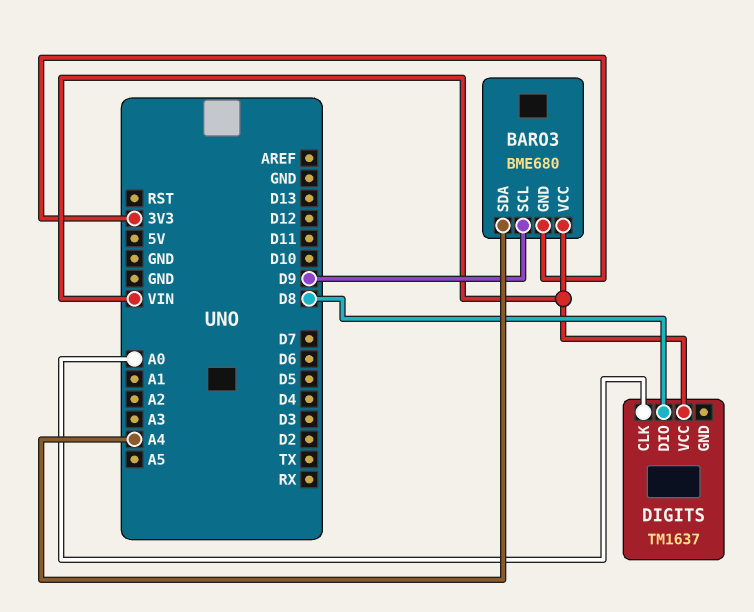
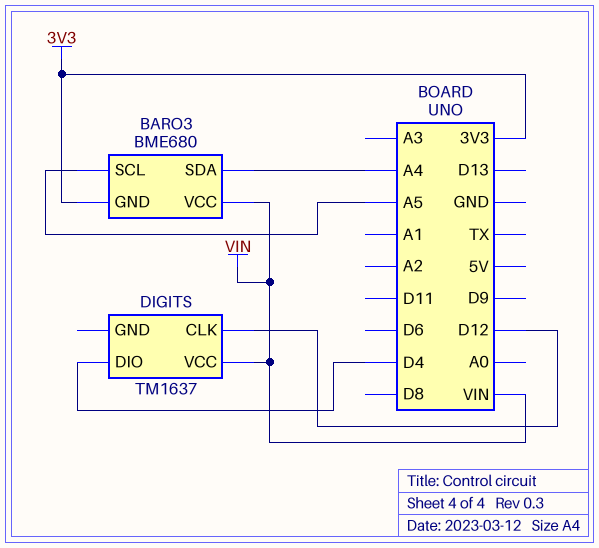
BARO3 pin SCL: D9 -> A5
DIGITS pin CLK: A0 -> D12
DIGITS pin DIO: D8 -> D4

